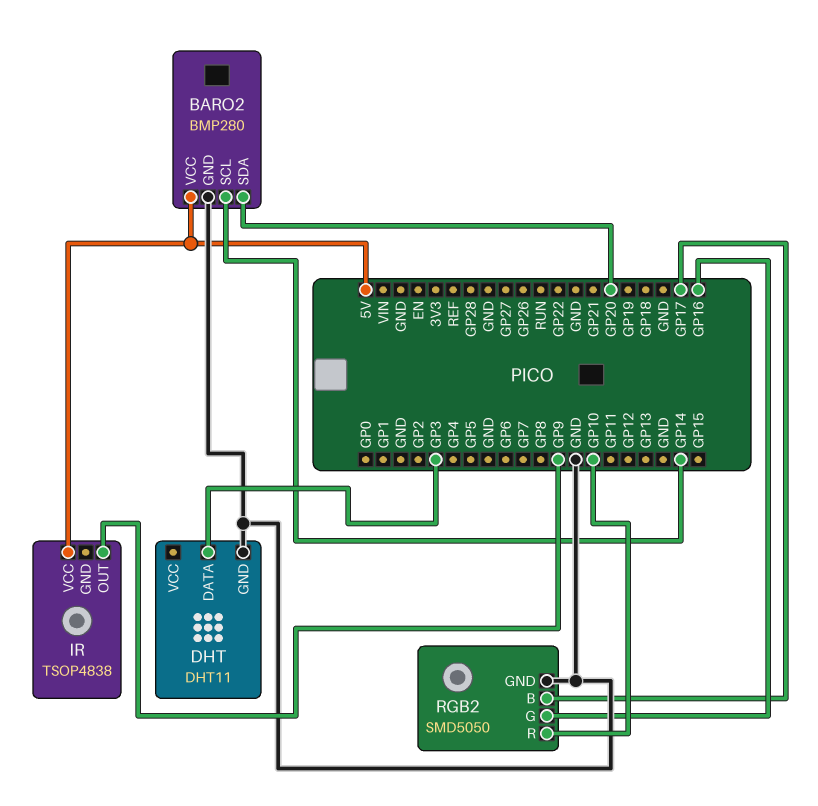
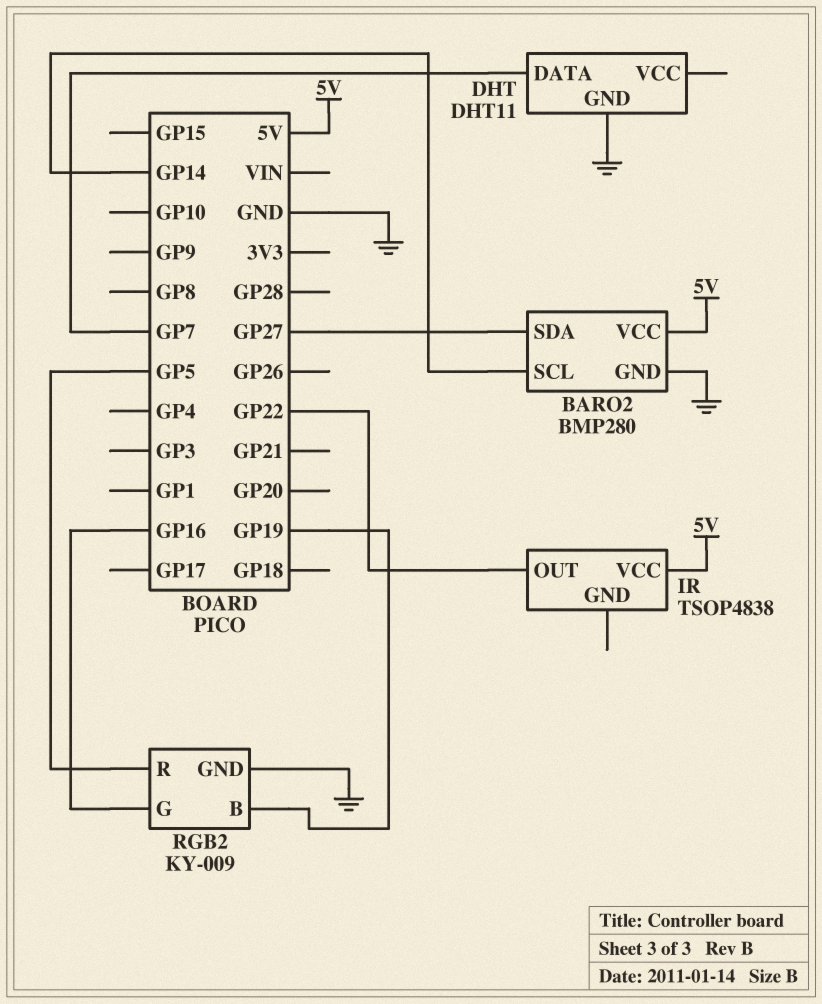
BARO2 pin SDA: GP20 -> GP27
DHT pin DATA: GP3 -> GP7
IR pin OUT: GP9 -> GP22
RGB2: SMD5050 -> KY-009
RGB2 pin B: GP17 -> GP19
RGB2 pin R: GP10 -> GP5

